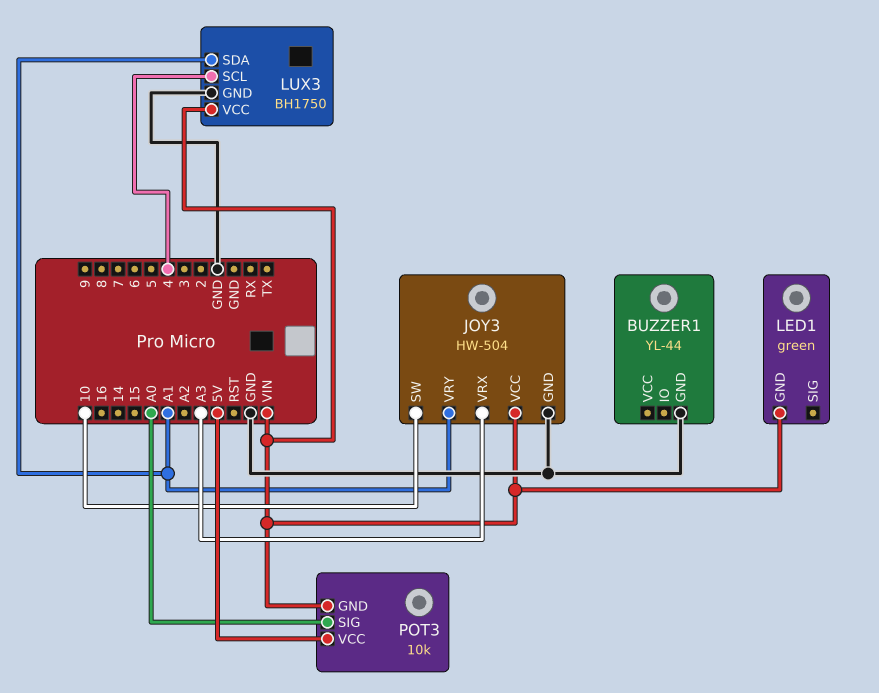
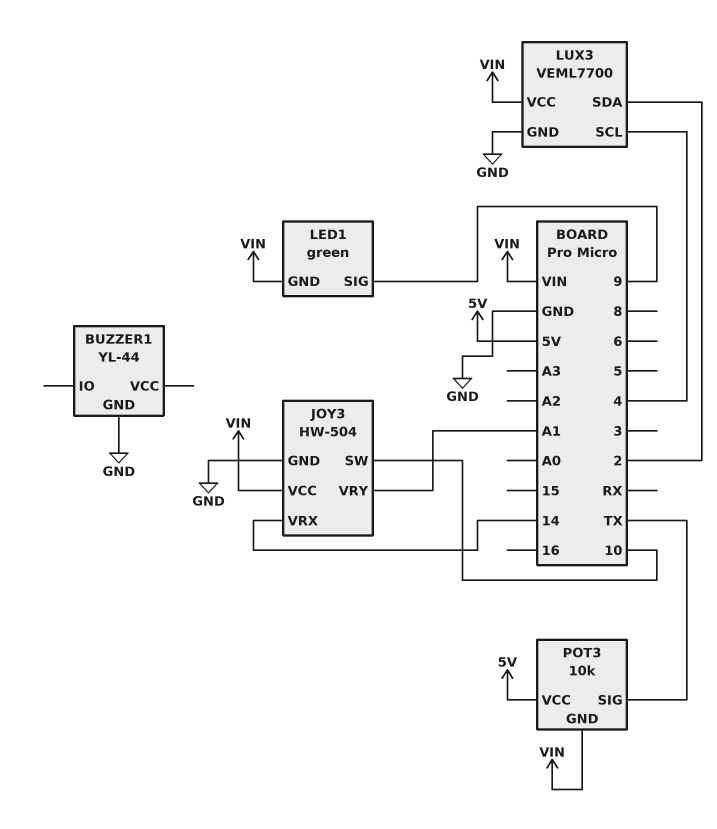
JOY3 pin VRX: A3 -> 14
LED1 pin SIG: none -> 9
LUX3: BH1750 -> VEML7700
LUX3 pin SDA: A1 -> 2
POT3 pin SIG: A0 -> TX

